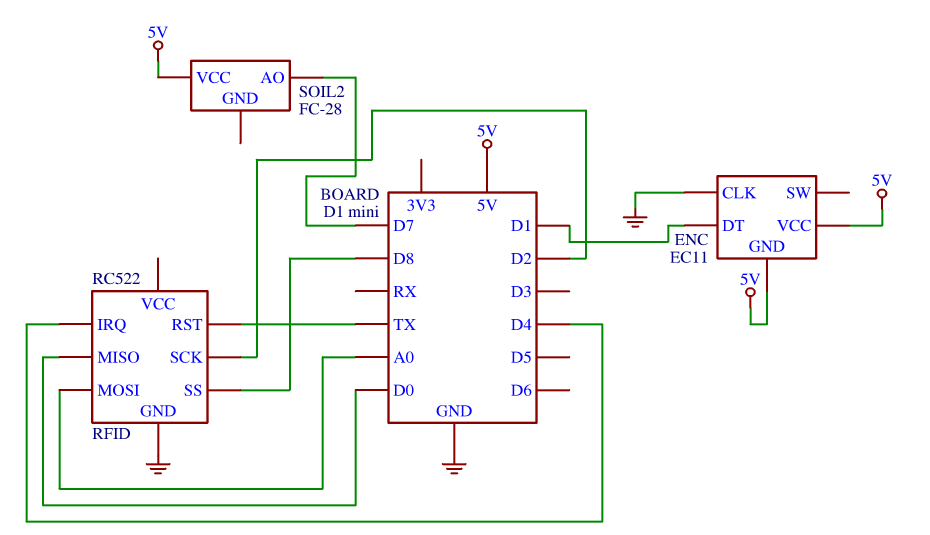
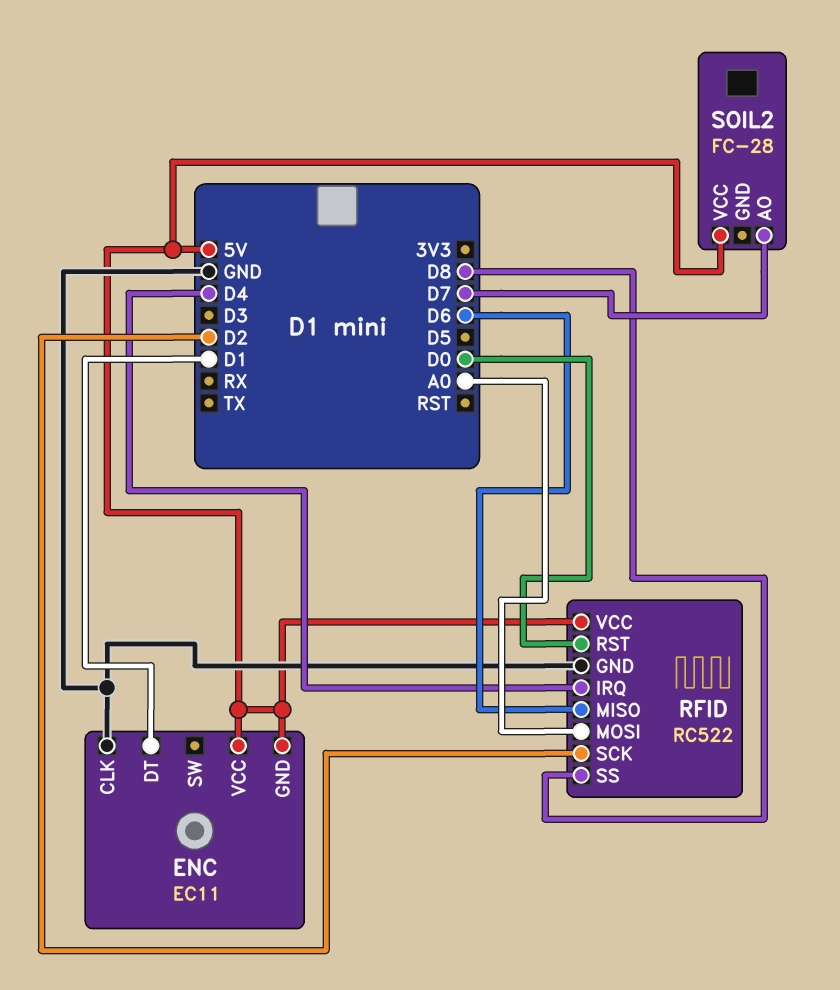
RFID pin MISO: D0 -> D6
RFID pin RST: TX -> D0
RFID pin VCC: none -> 5V

